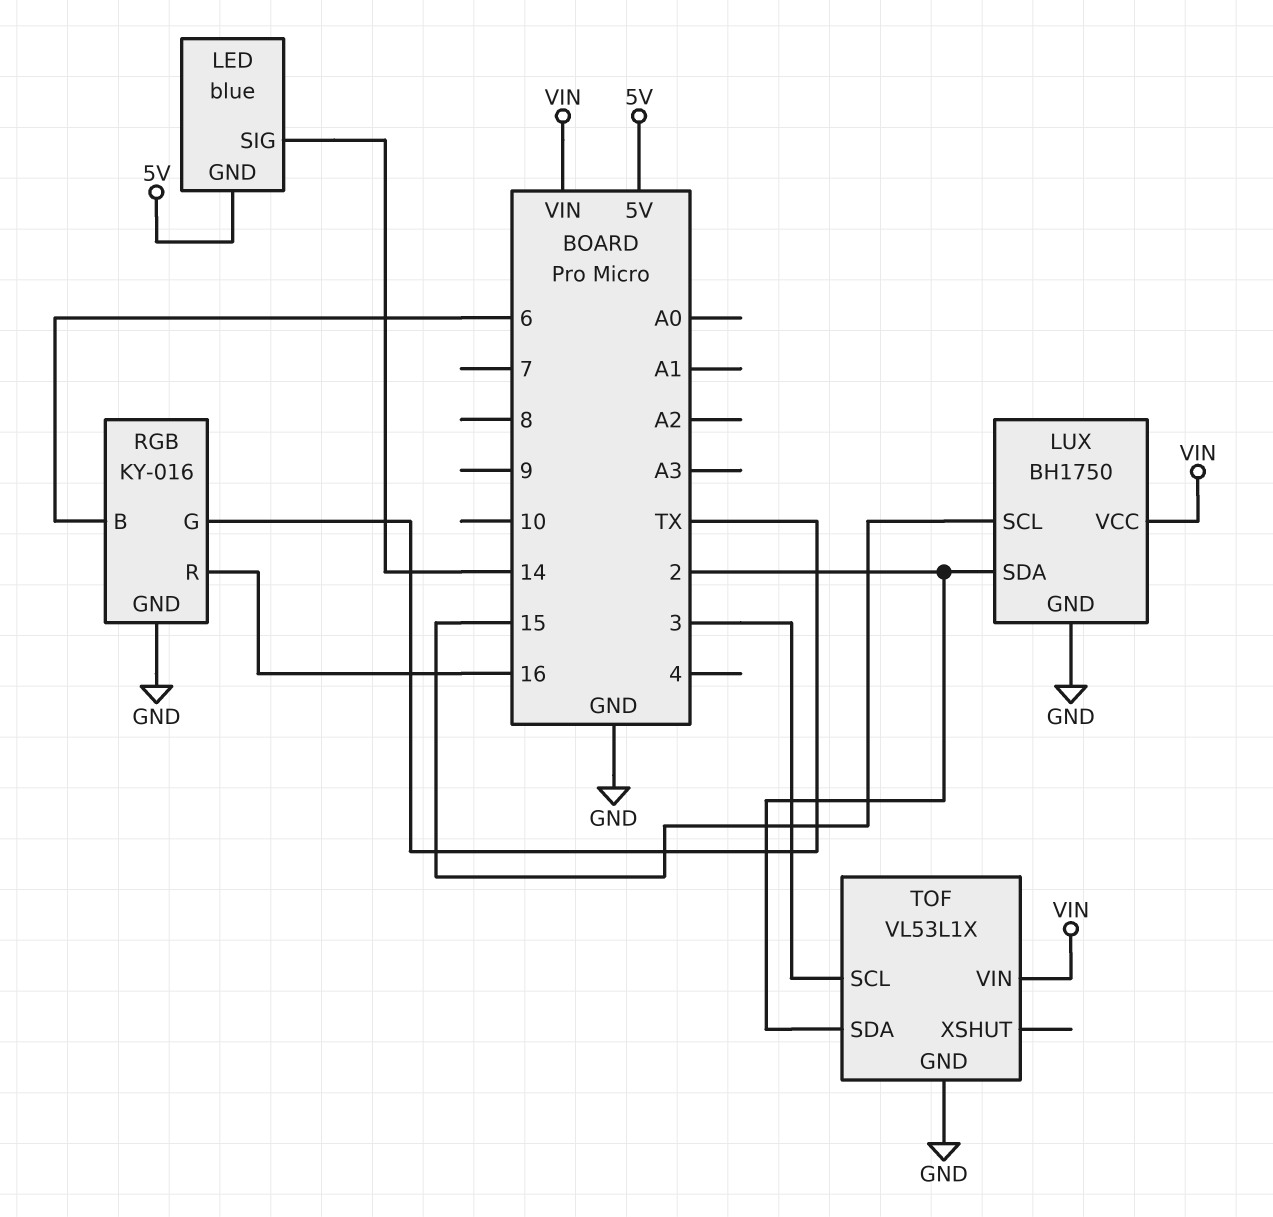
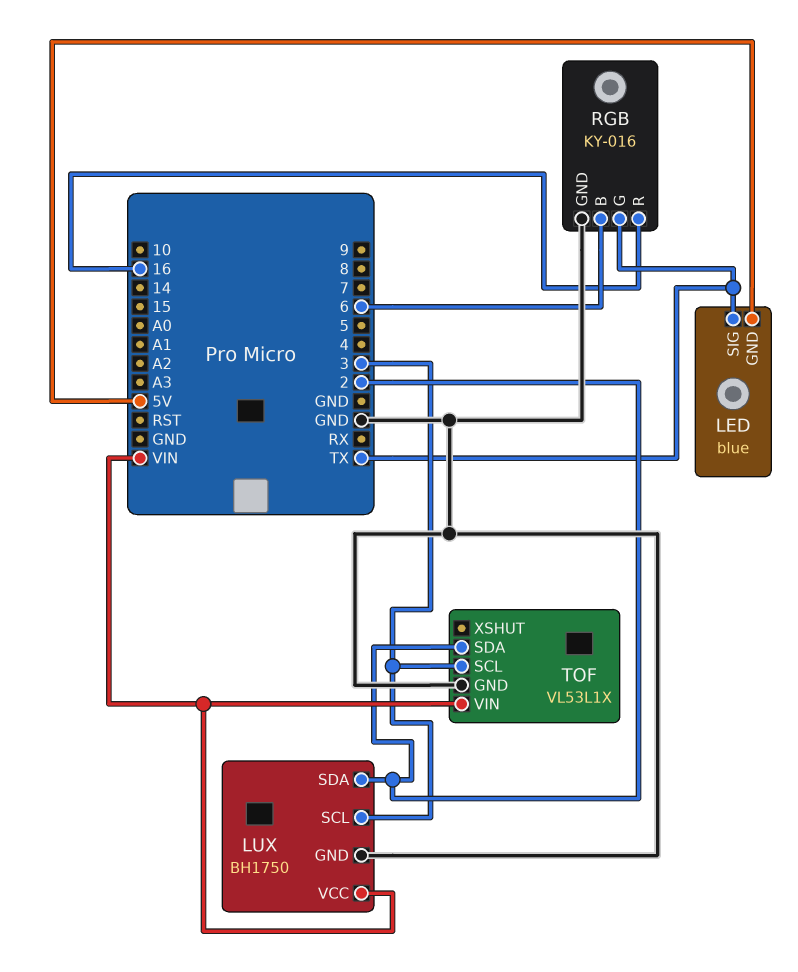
LED pin SIG: 14 -> TX
LUX pin SCL: 15 -> 3

